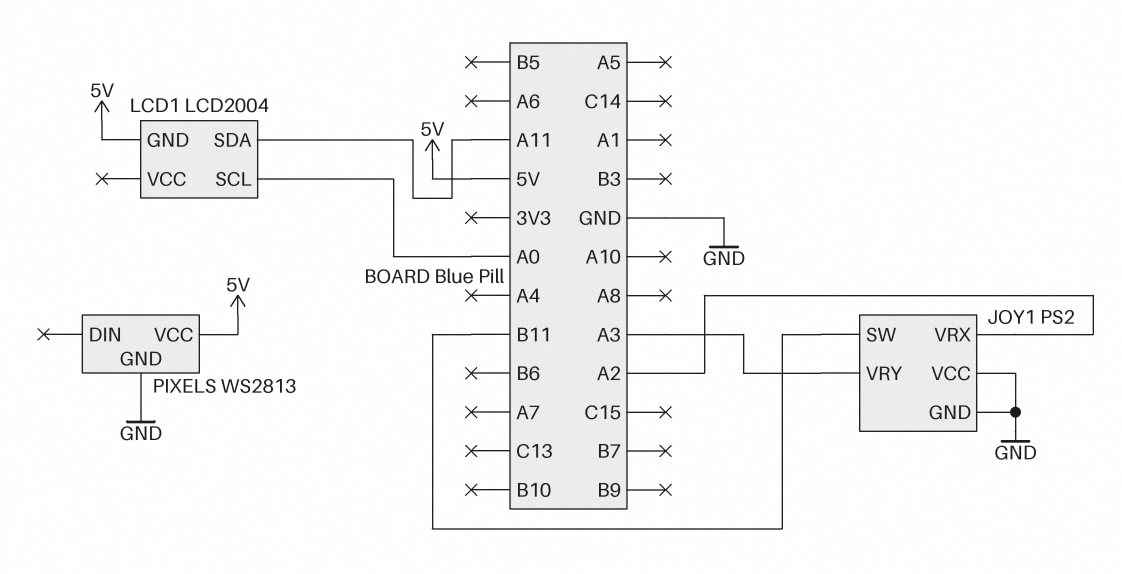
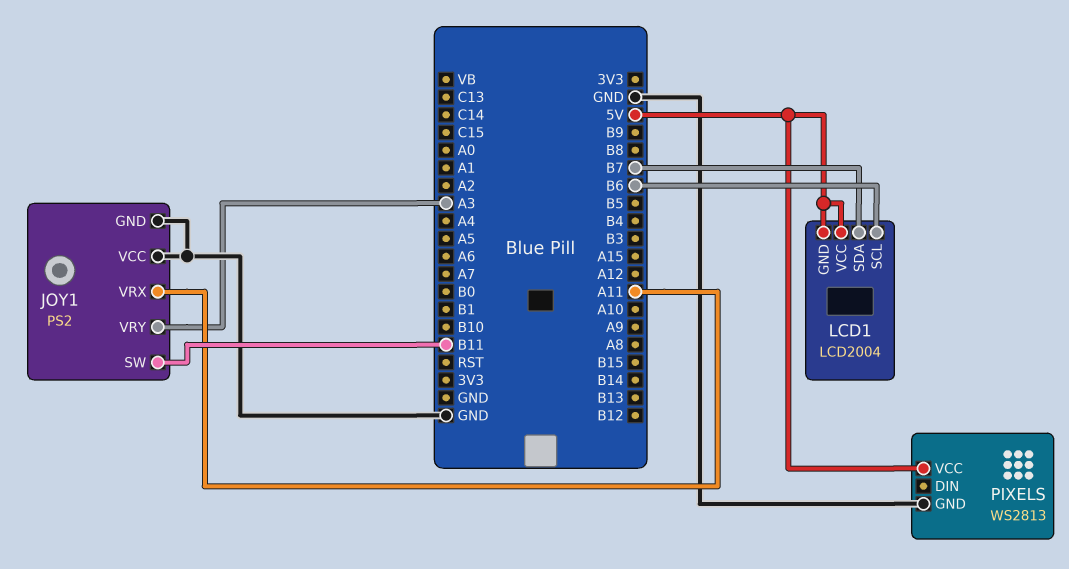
JOY1 pin VRX: A2 -> A11
LCD1 pin SCL: A0 -> B6
LCD1 pin SDA: A11 -> B7
LCD1 pin VCC: none -> 5V

